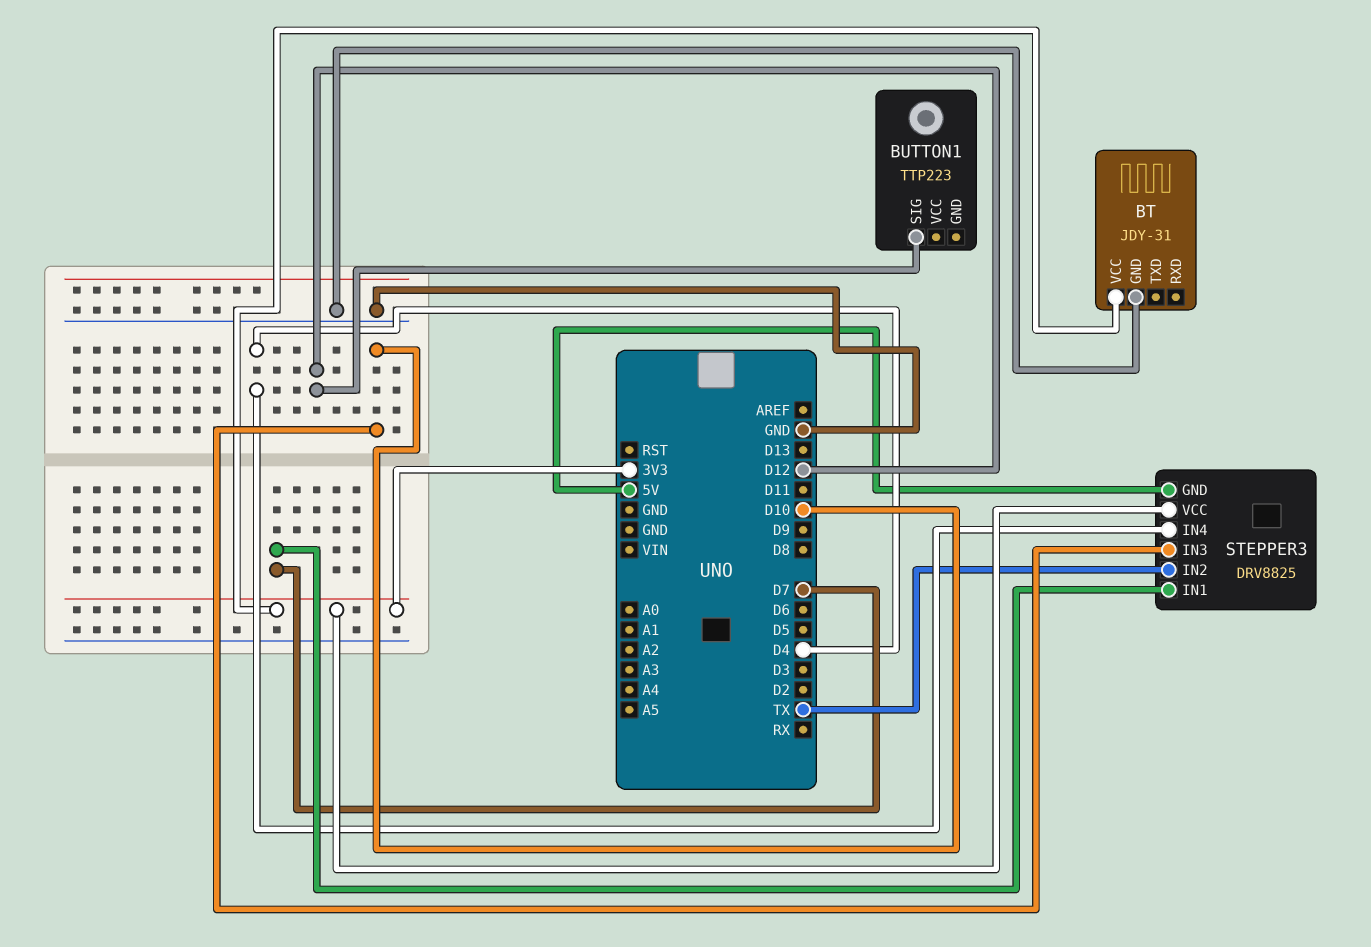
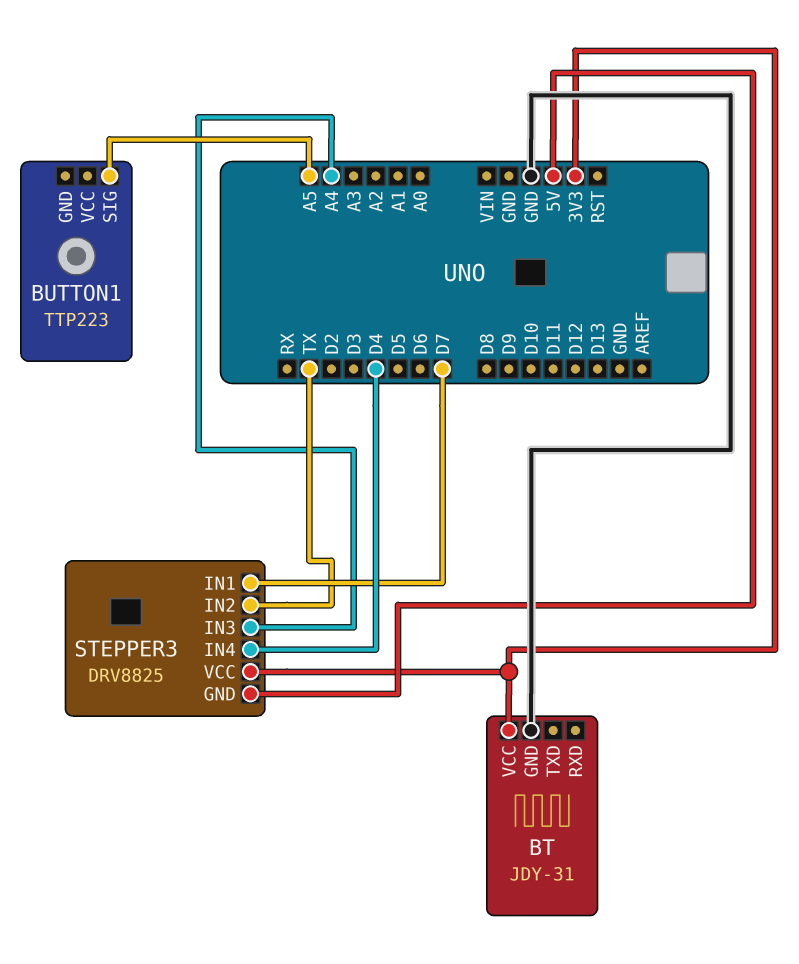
BUTTON1 pin SIG: D12 -> A5
STEPPER3 pin IN3: D10 -> A4

